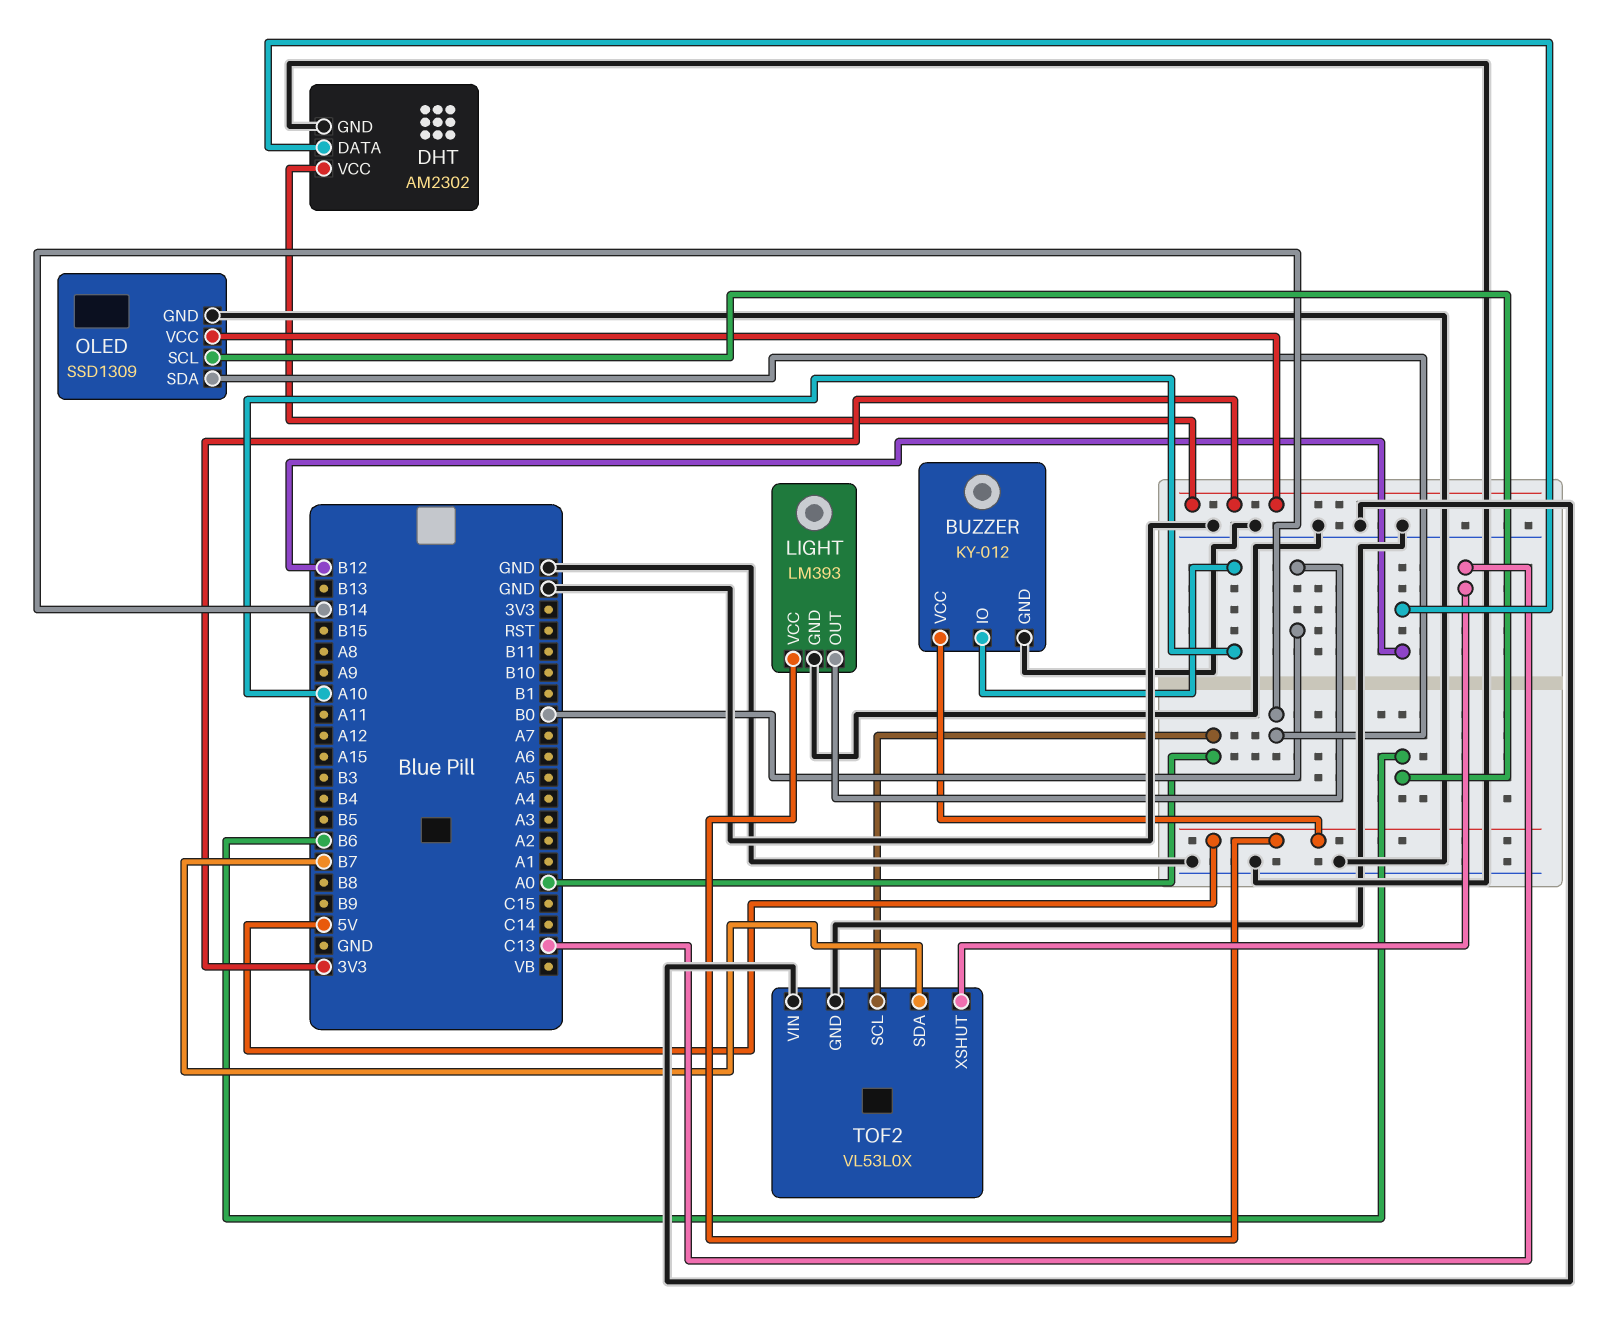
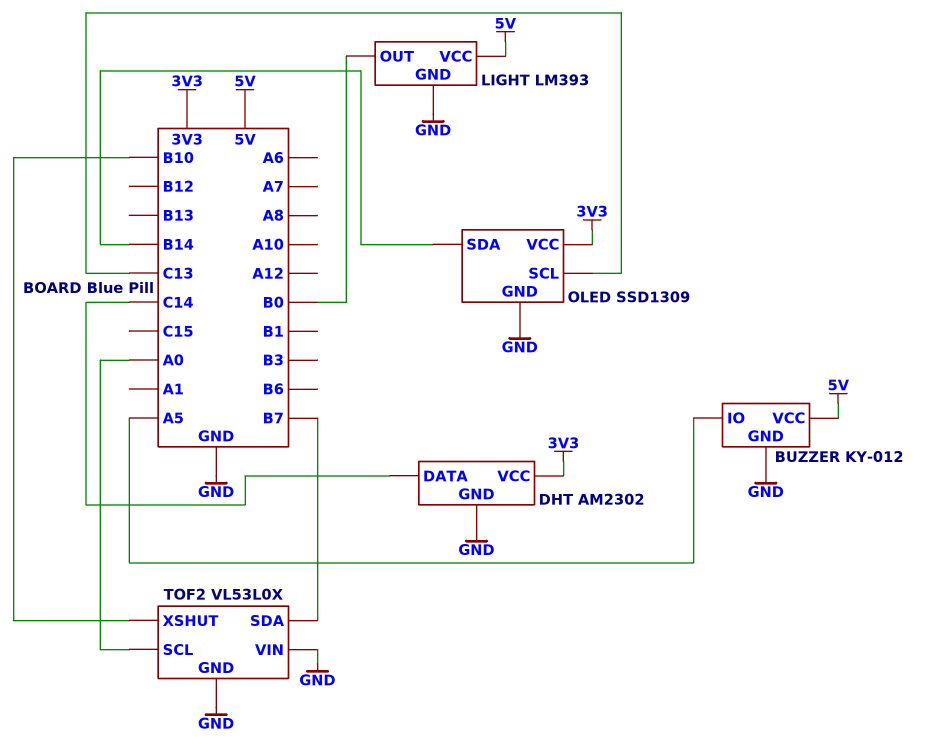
BUZZER pin IO: A10 -> A5
DHT pin DATA: B12 -> C14
OLED pin SCL: B6 -> C13
TOF2 pin XSHUT: C13 -> B10

